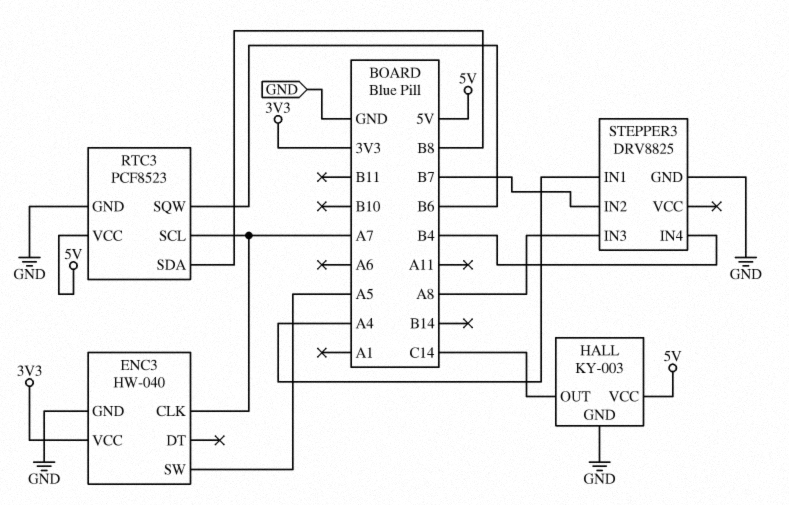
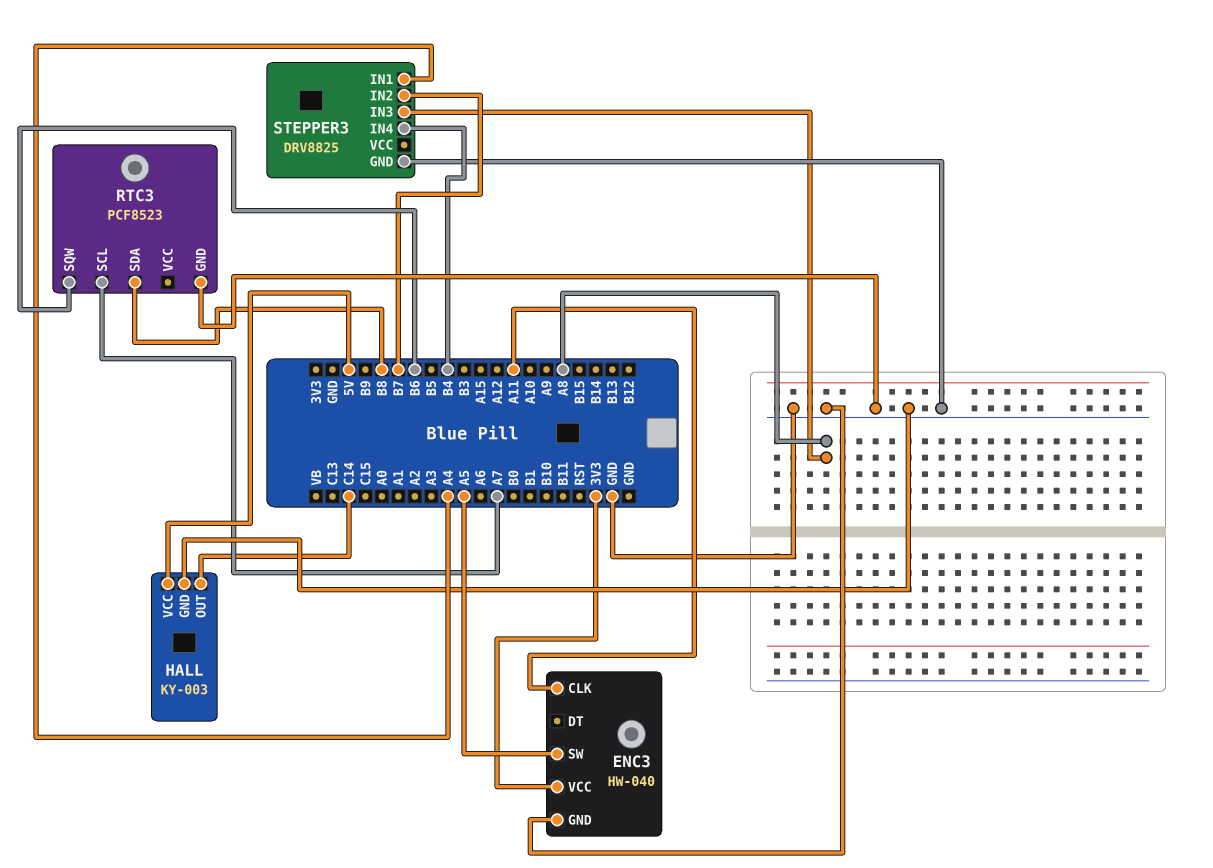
ENC3 pin CLK: A7 -> A11
RTC3 pin VCC: 5V -> none

